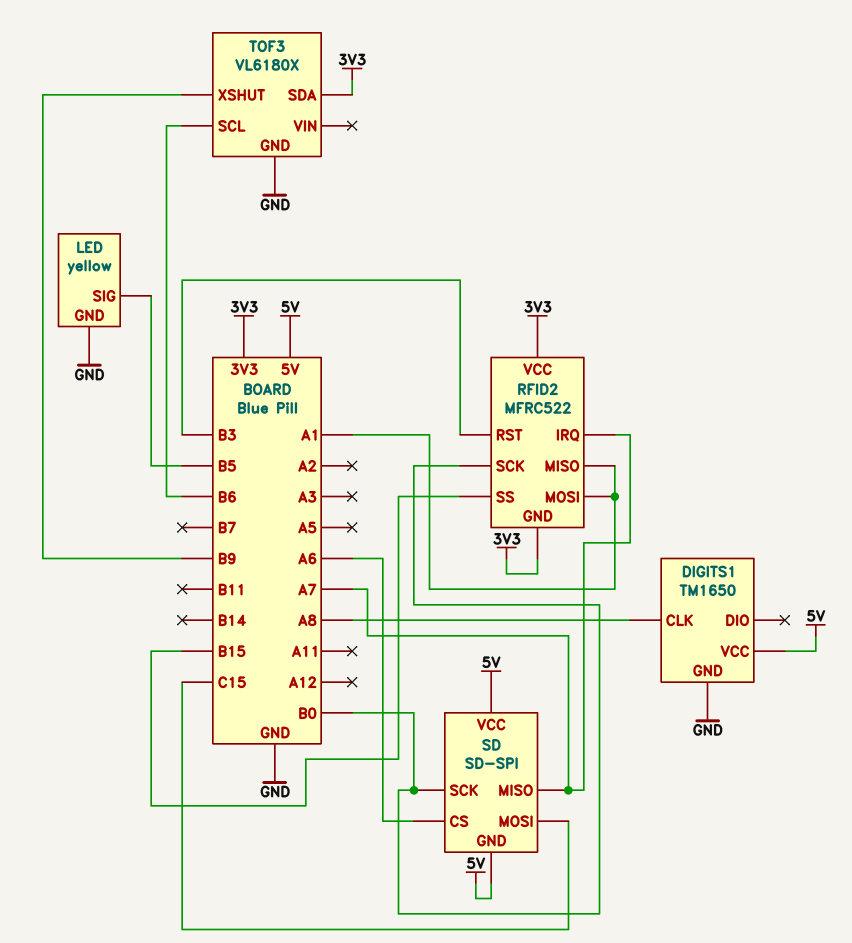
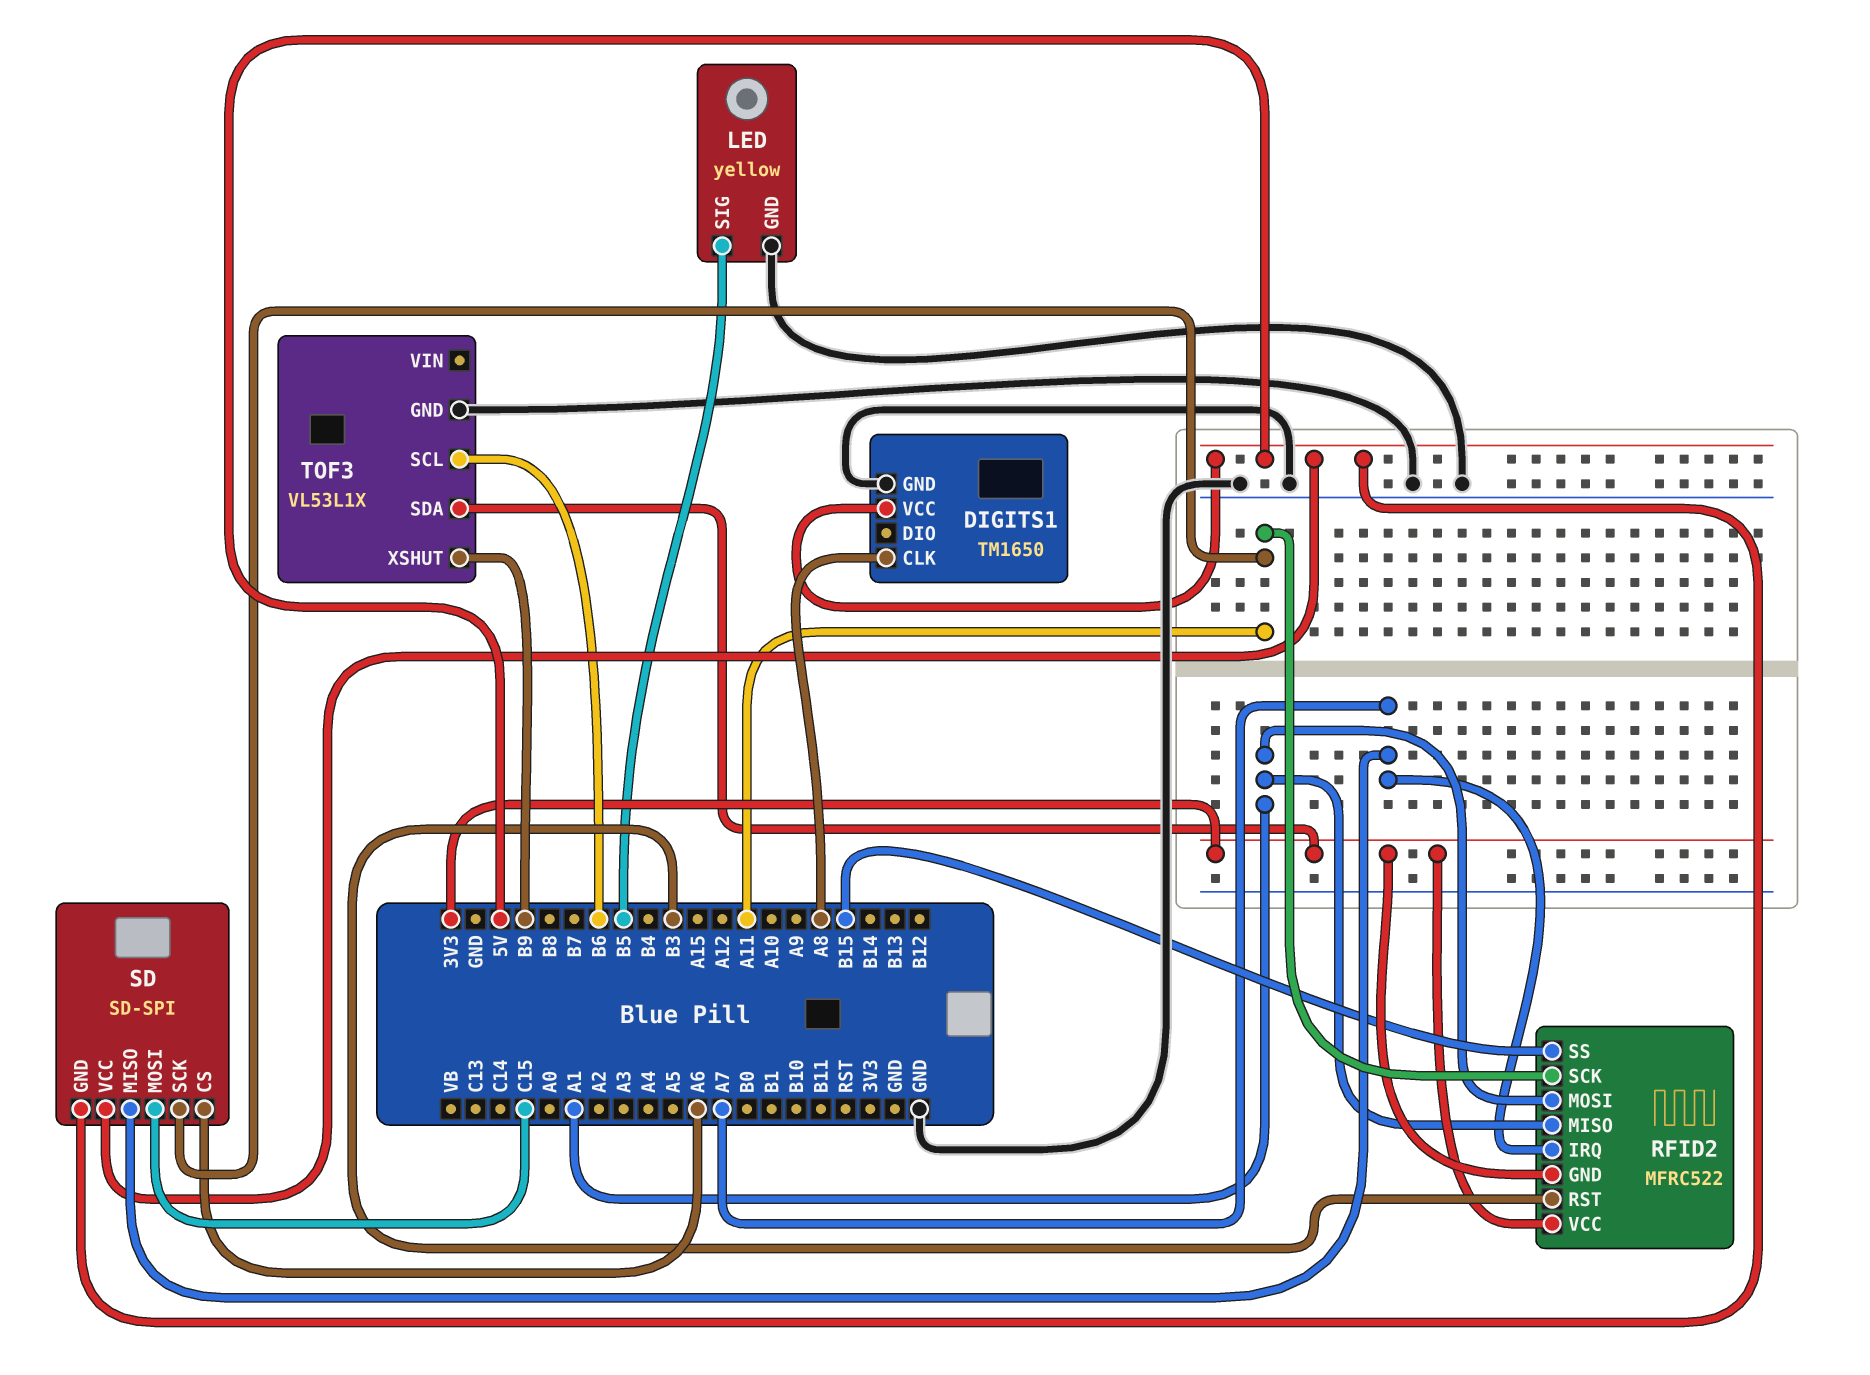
RFID2 pin SCK: B0 -> A11
SD pin SCK: B0 -> A11
TOF3: VL6180X -> VL53L1X

